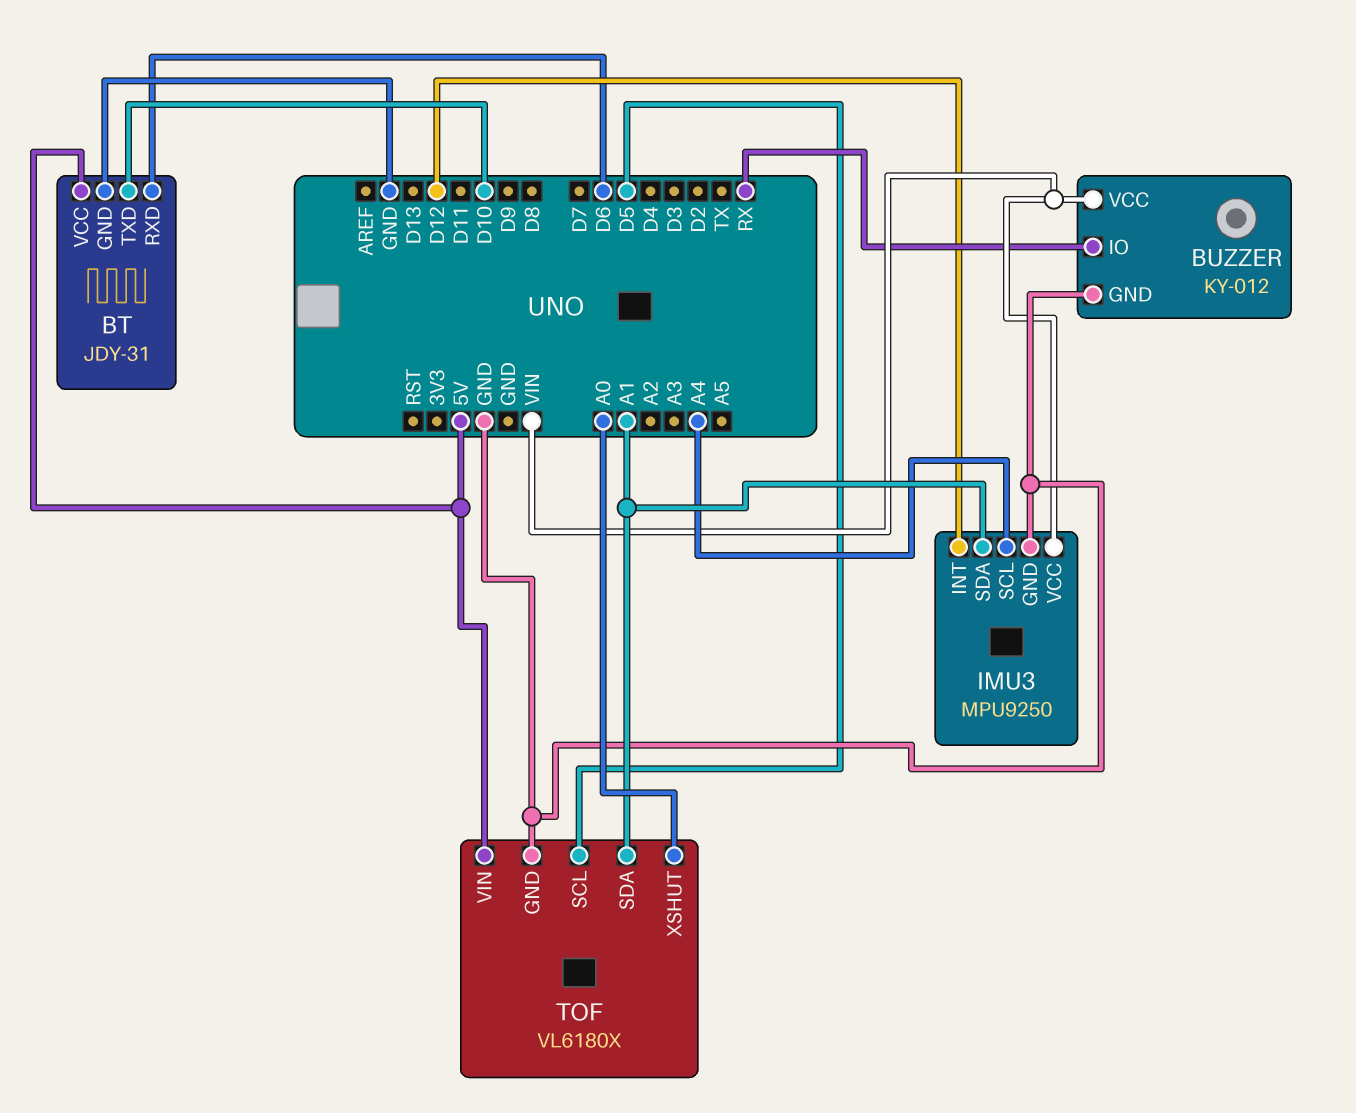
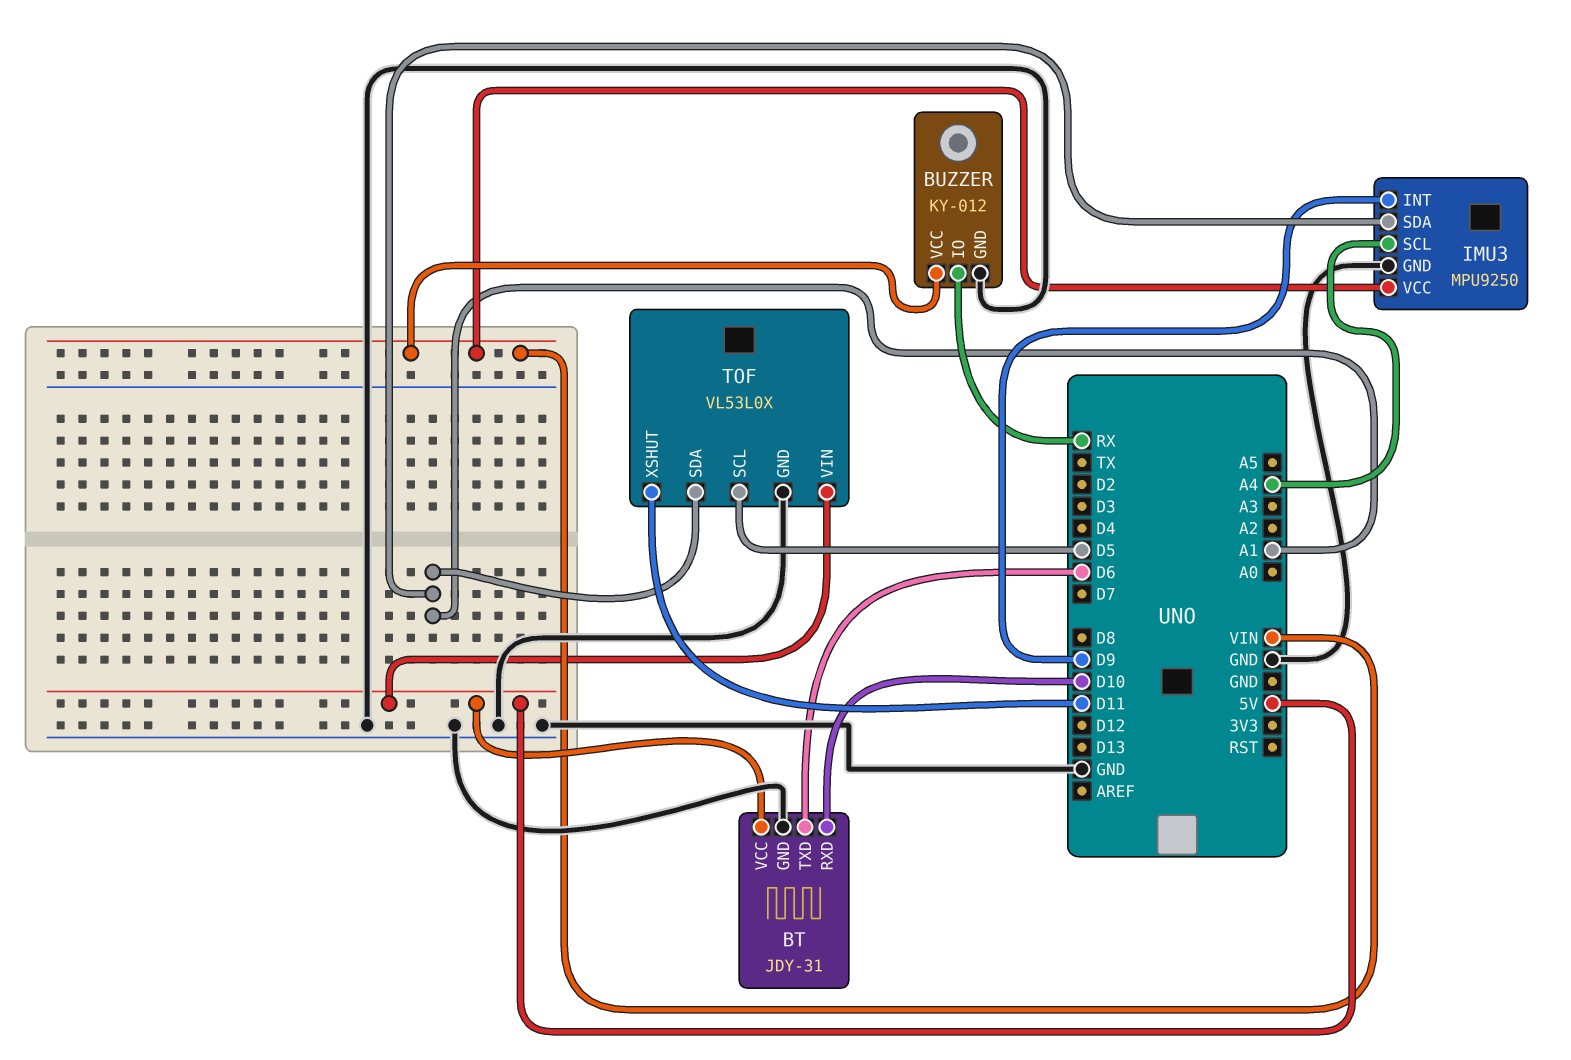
BT pin RXD: D6 -> D10
BT pin TXD: D10 -> D6
IMU3 pin INT: D12 -> D9
TOF: VL6180X -> VL53L0X
TOF pin XSHUT: A0 -> D11

